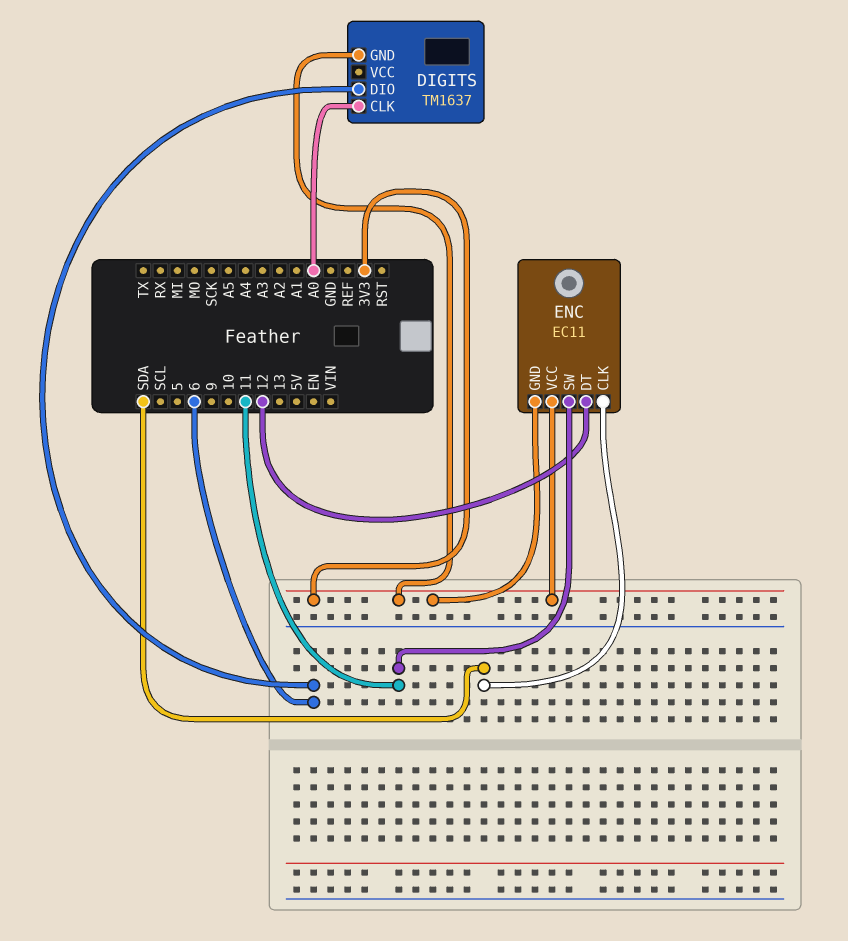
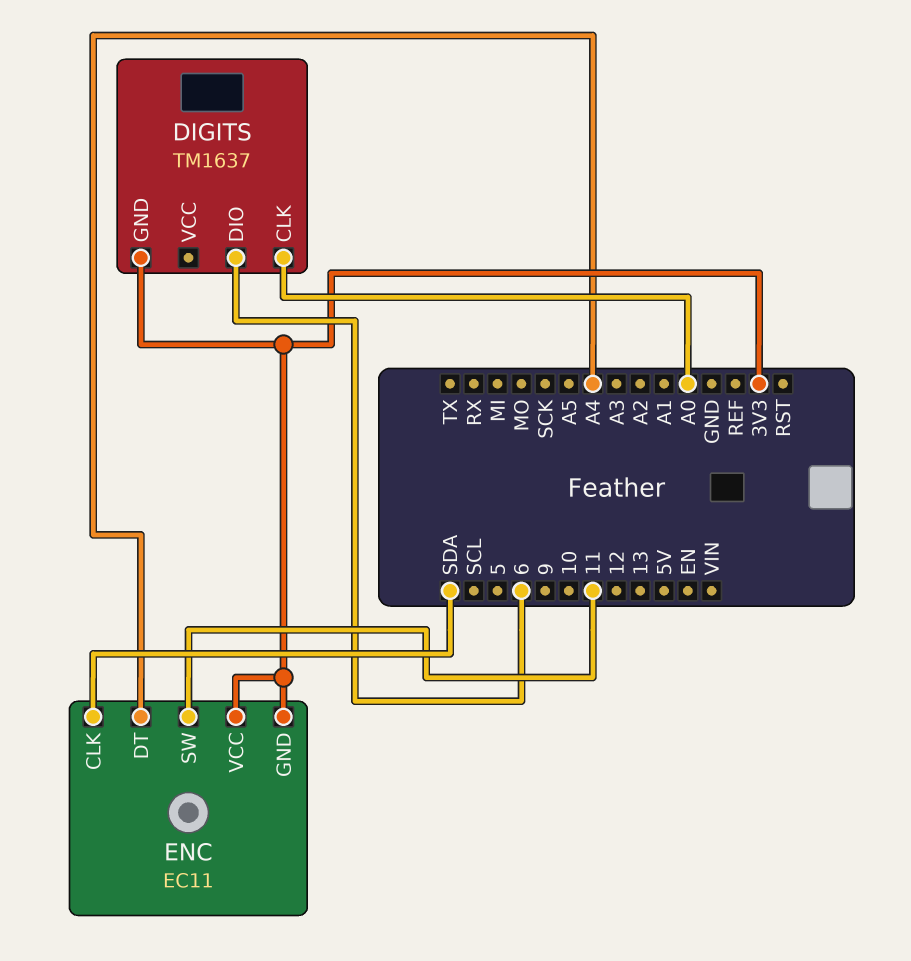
ENC pin DT: 12 -> A4

